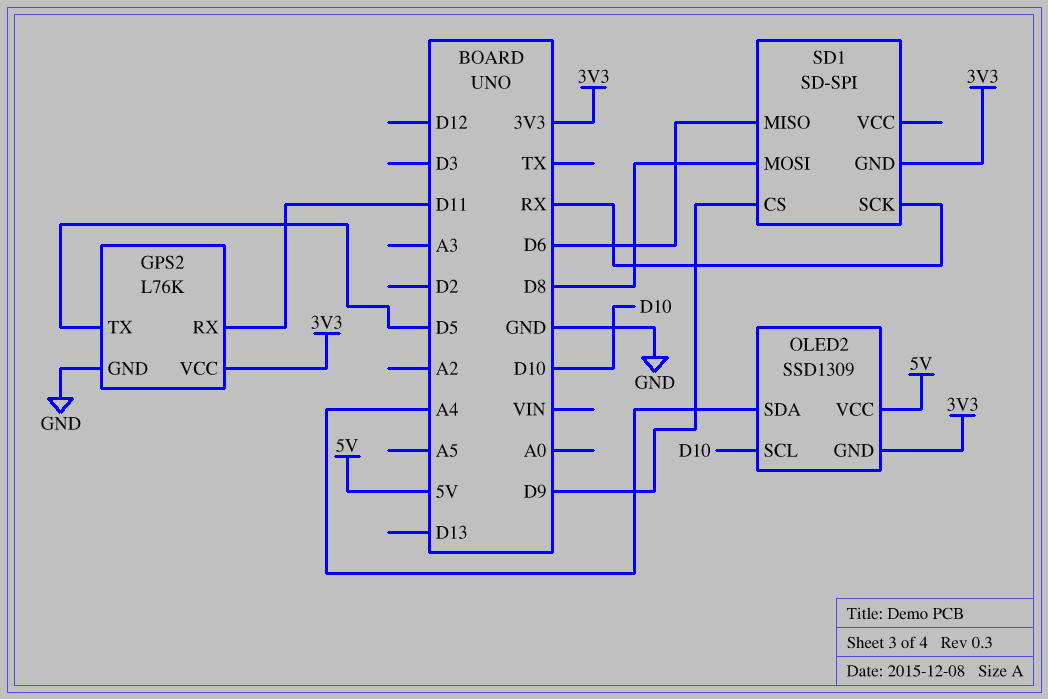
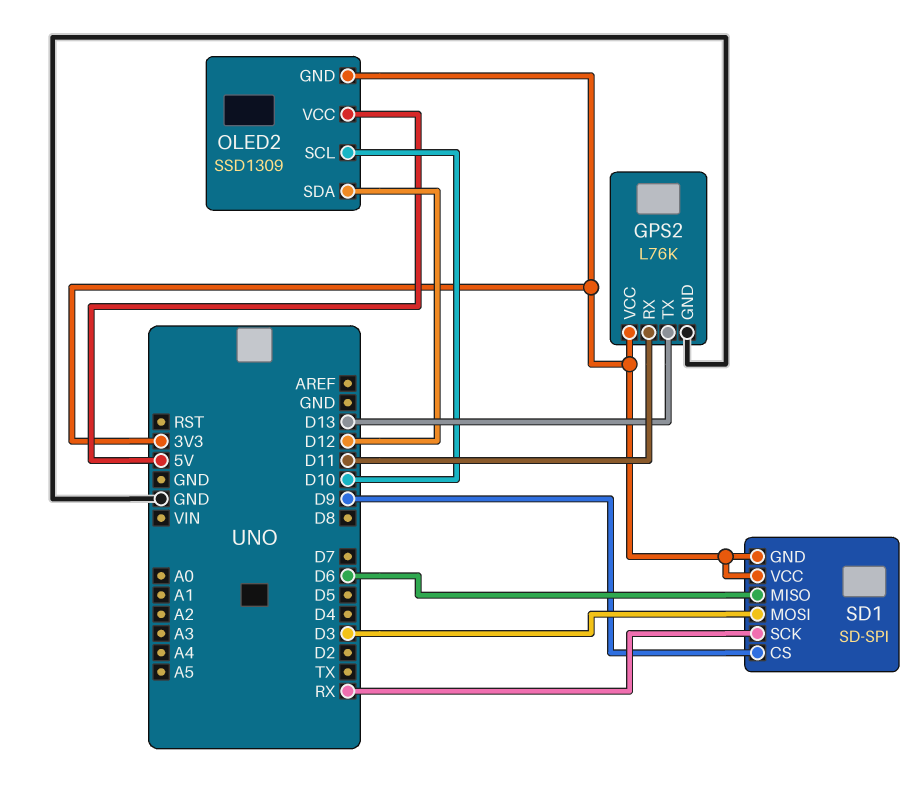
GPS2 pin TX: D5 -> D13
OLED2 pin SDA: A4 -> D12
SD1 pin MOSI: D8 -> D3
SD1 pin VCC: none -> 3V3

